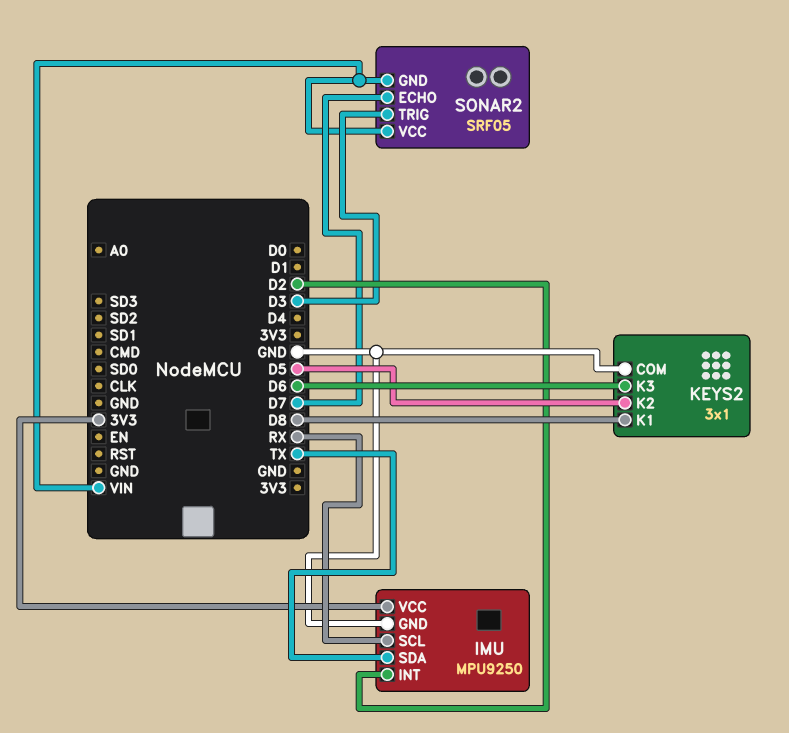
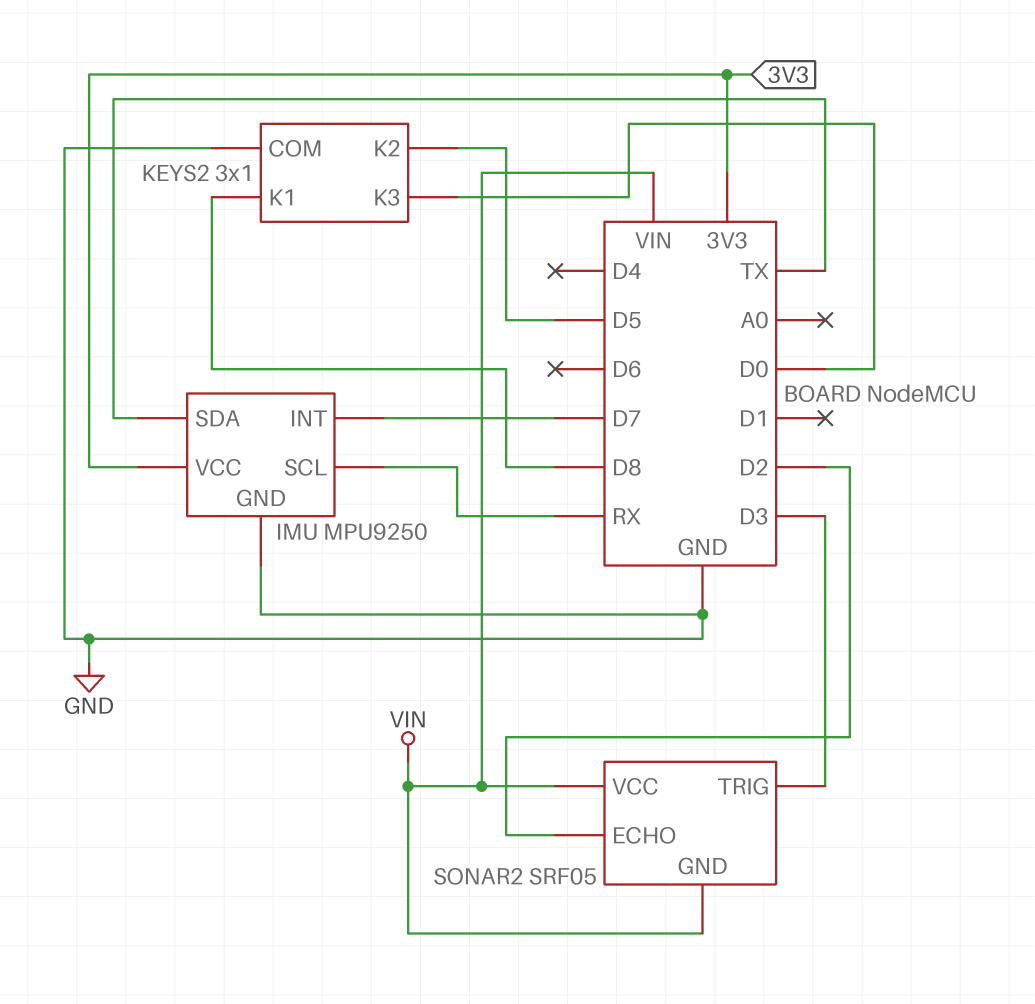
IMU pin INT: D2 -> D7
KEYS2 pin K3: D6 -> D0
SONAR2 pin ECHO: D7 -> D2

